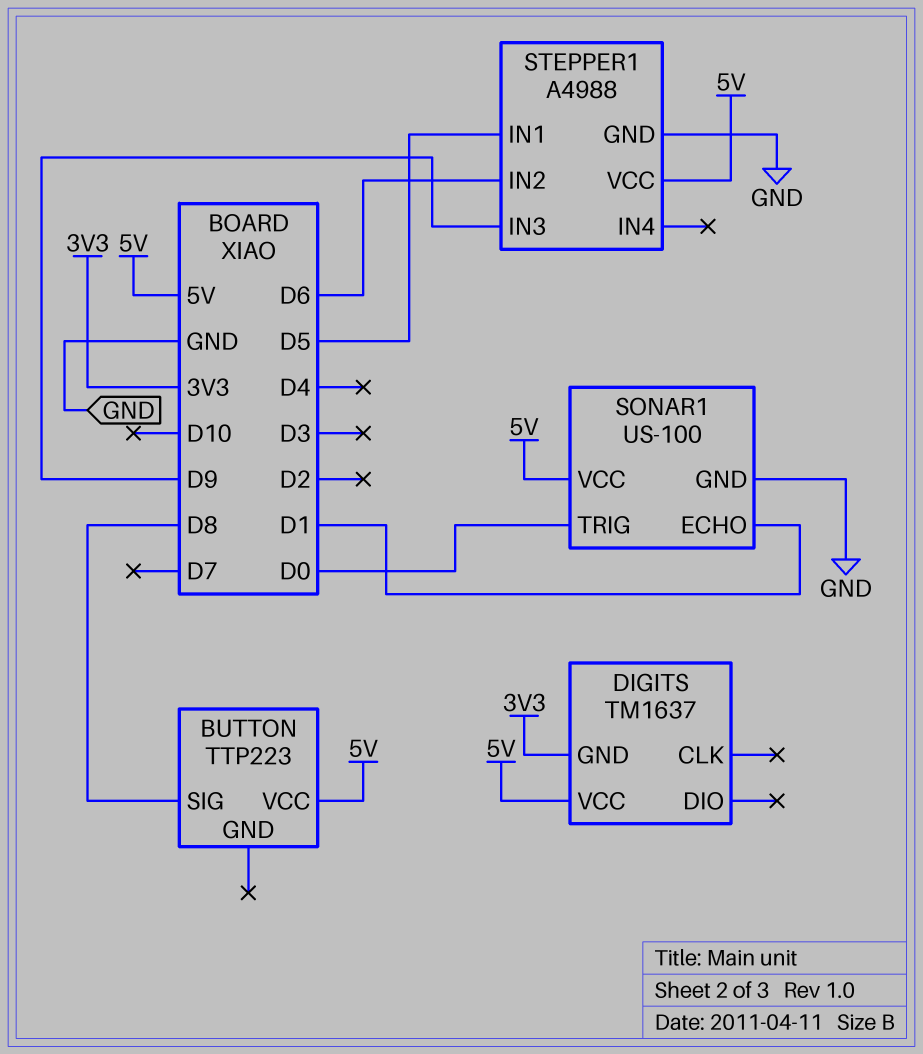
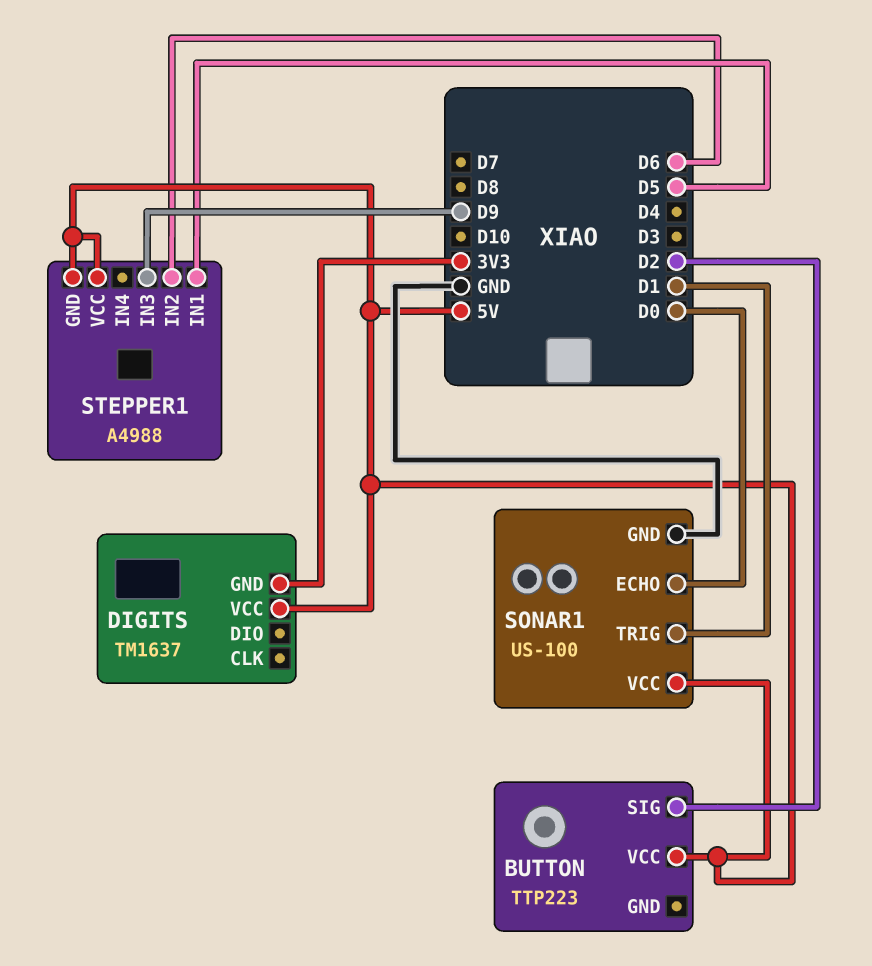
BUTTON pin SIG: D8 -> D2
SONAR1 pin ECHO: D1 -> D0
SONAR1 pin TRIG: D0 -> D1
STEPPER1 pin GND: GND -> 5V

